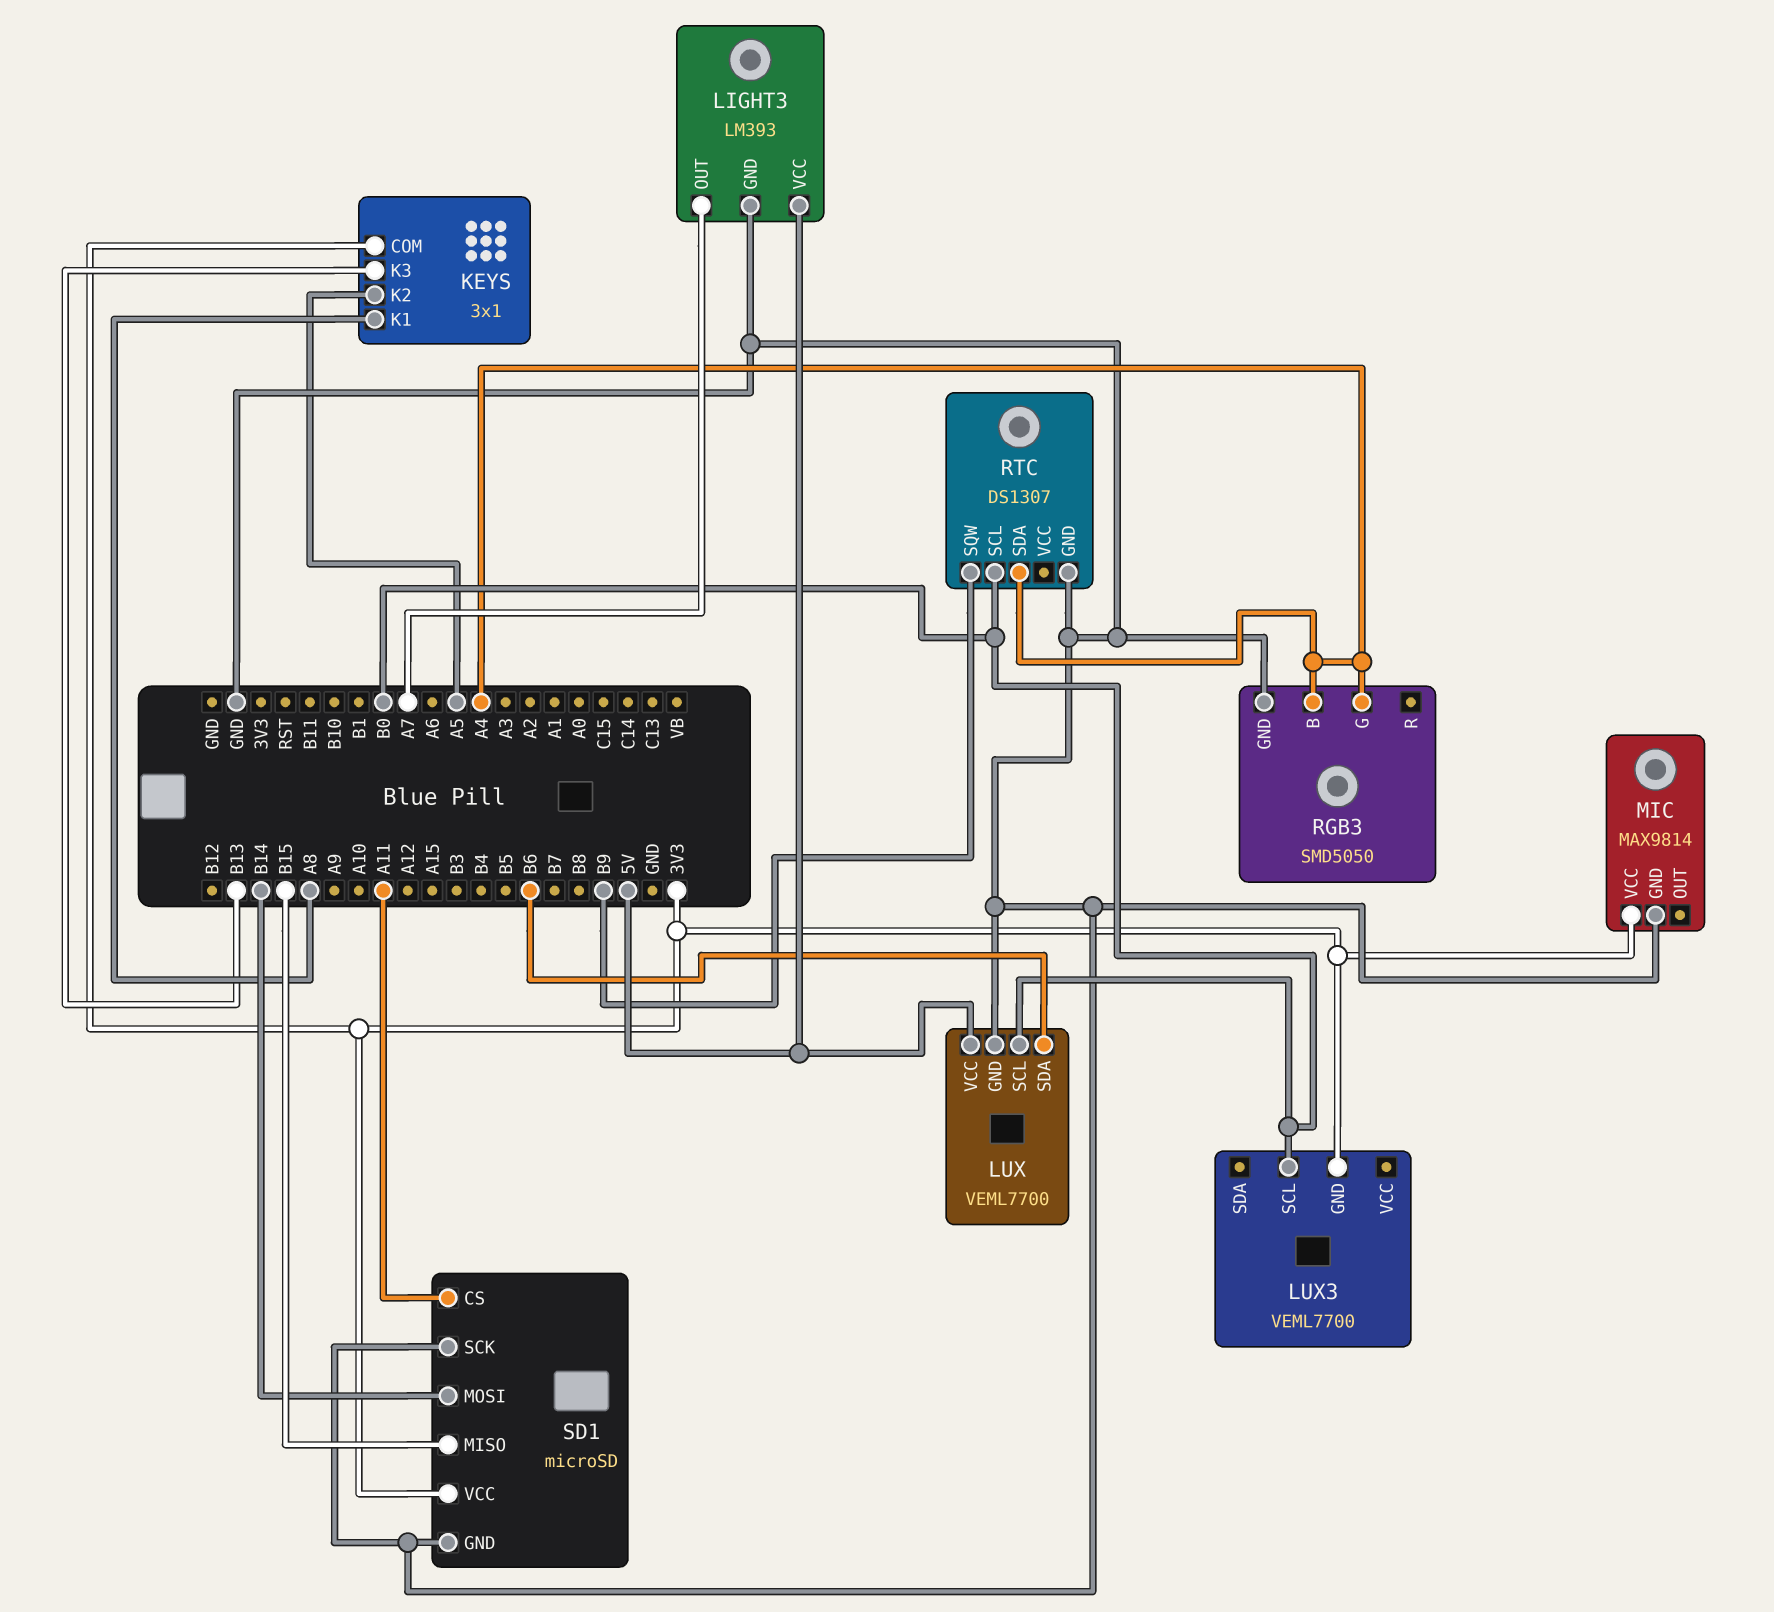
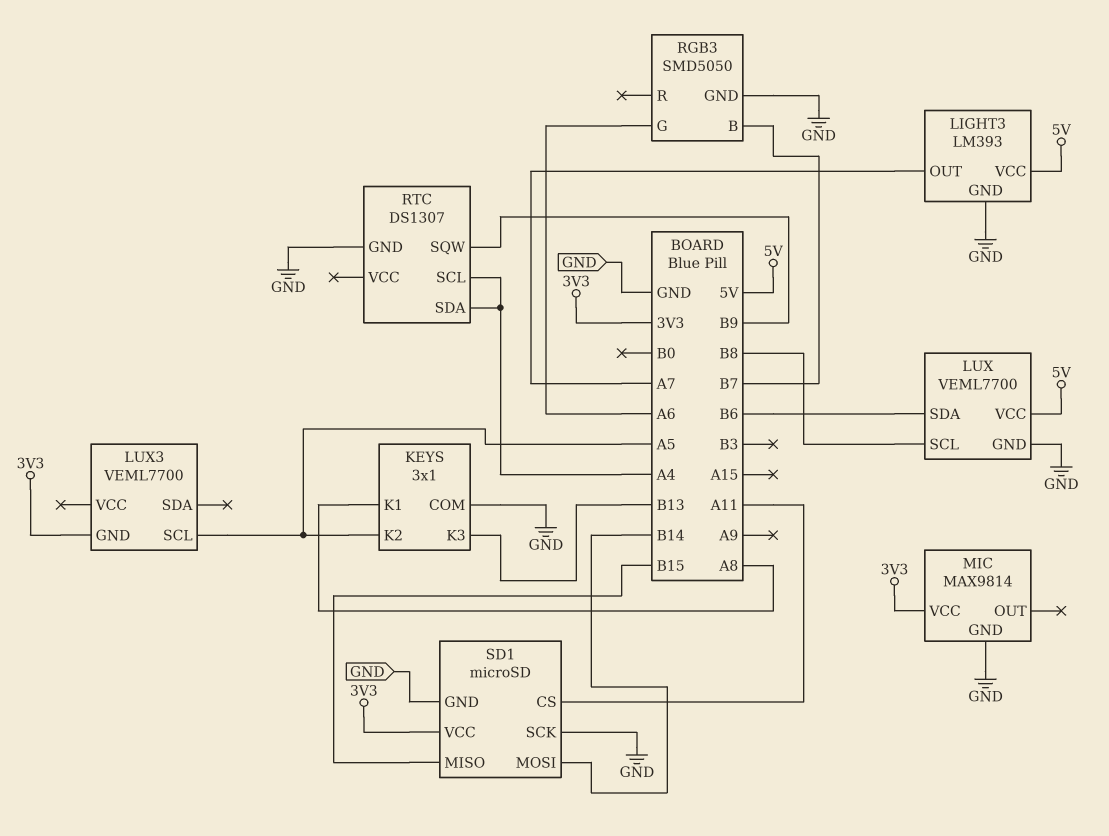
KEYS pin COM: 3V3 -> GND
LUX pin SCL: B0 -> B8
LUX3 pin SCL: B0 -> A5
RGB3 pin B: A4 -> B7
RGB3 pin G: A4 -> A6
RTC pin SCL: B0 -> A4

